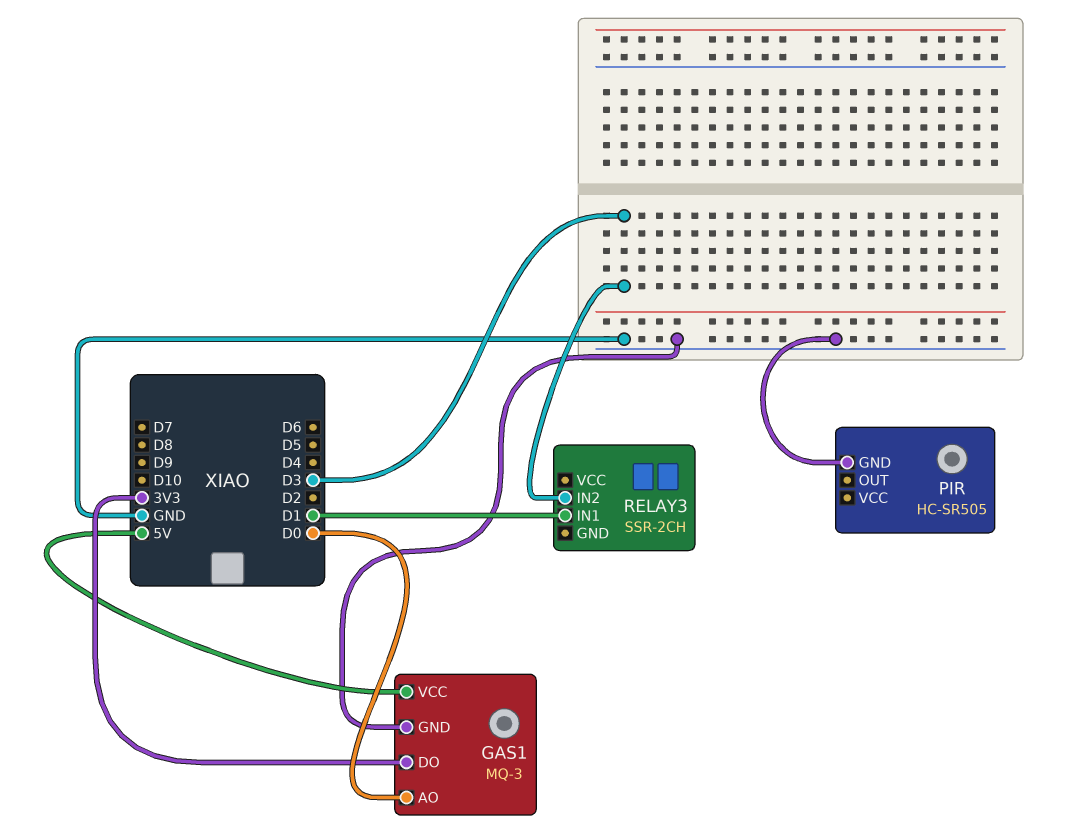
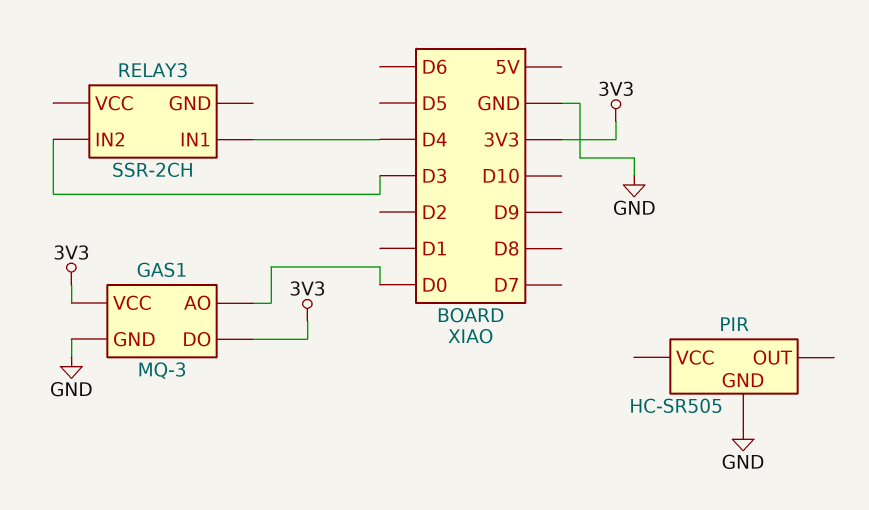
GAS1 pin VCC: 5V -> 3V3
RELAY3 pin IN1: D1 -> D4

